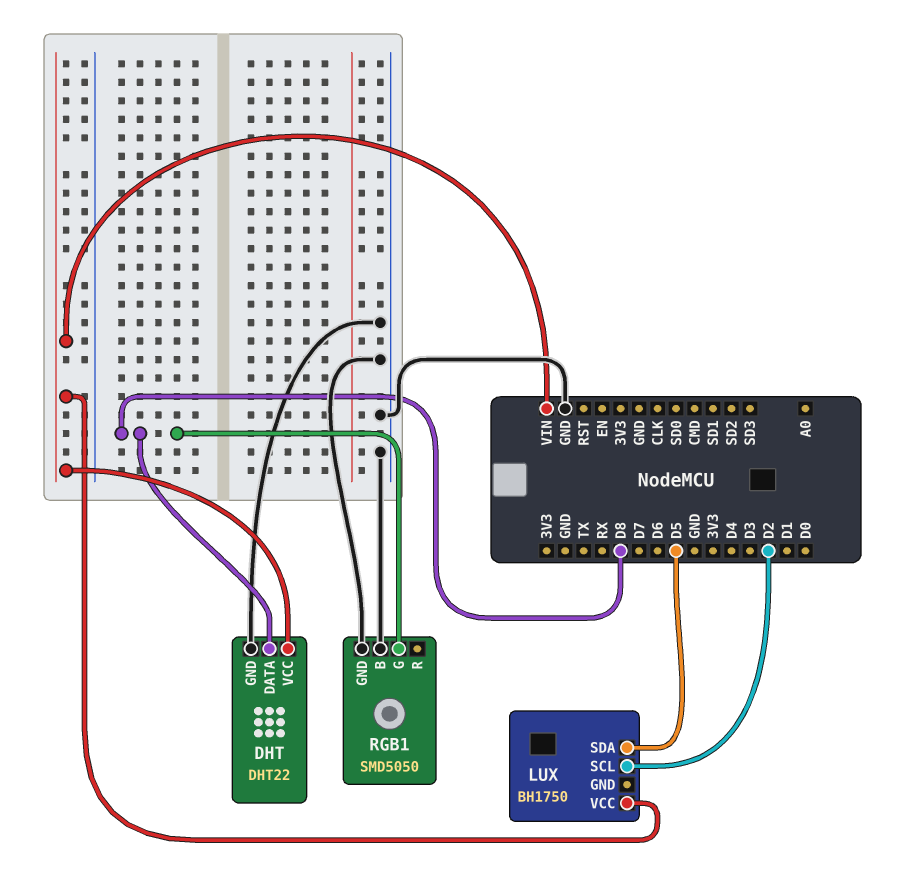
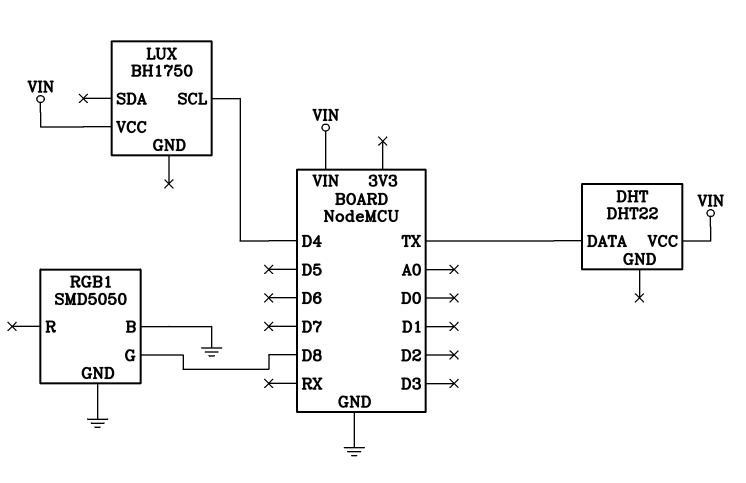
DHT pin DATA: D8 -> TX
DHT pin GND: GND -> none
LUX pin SCL: D2 -> D4
LUX pin SDA: D5 -> none

